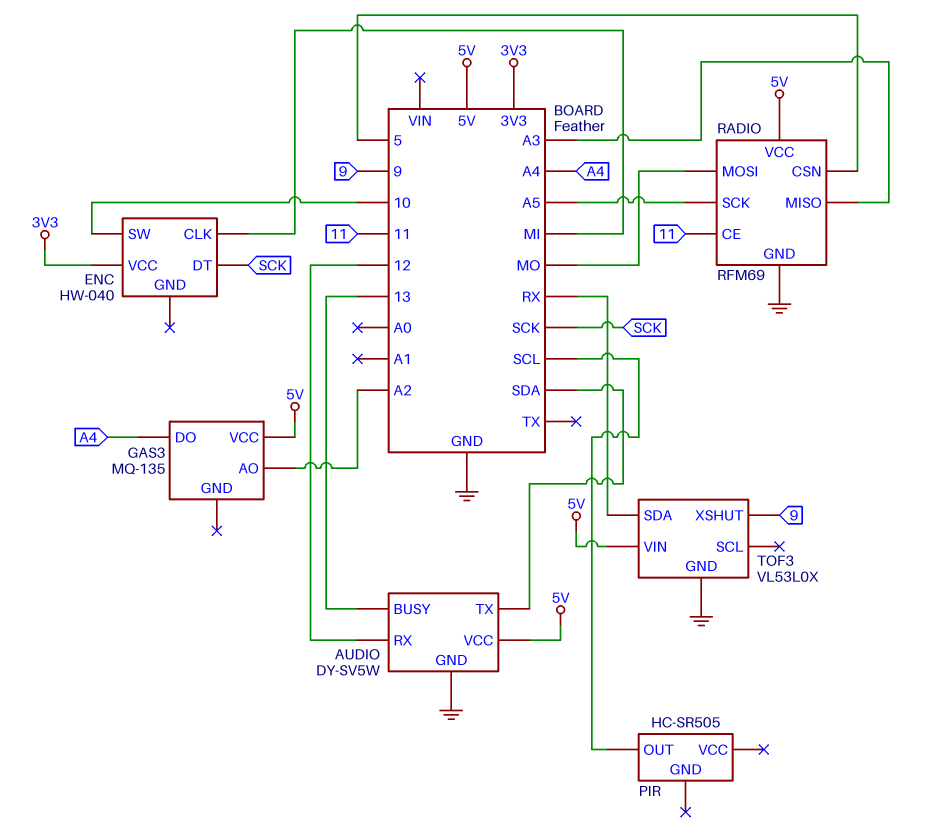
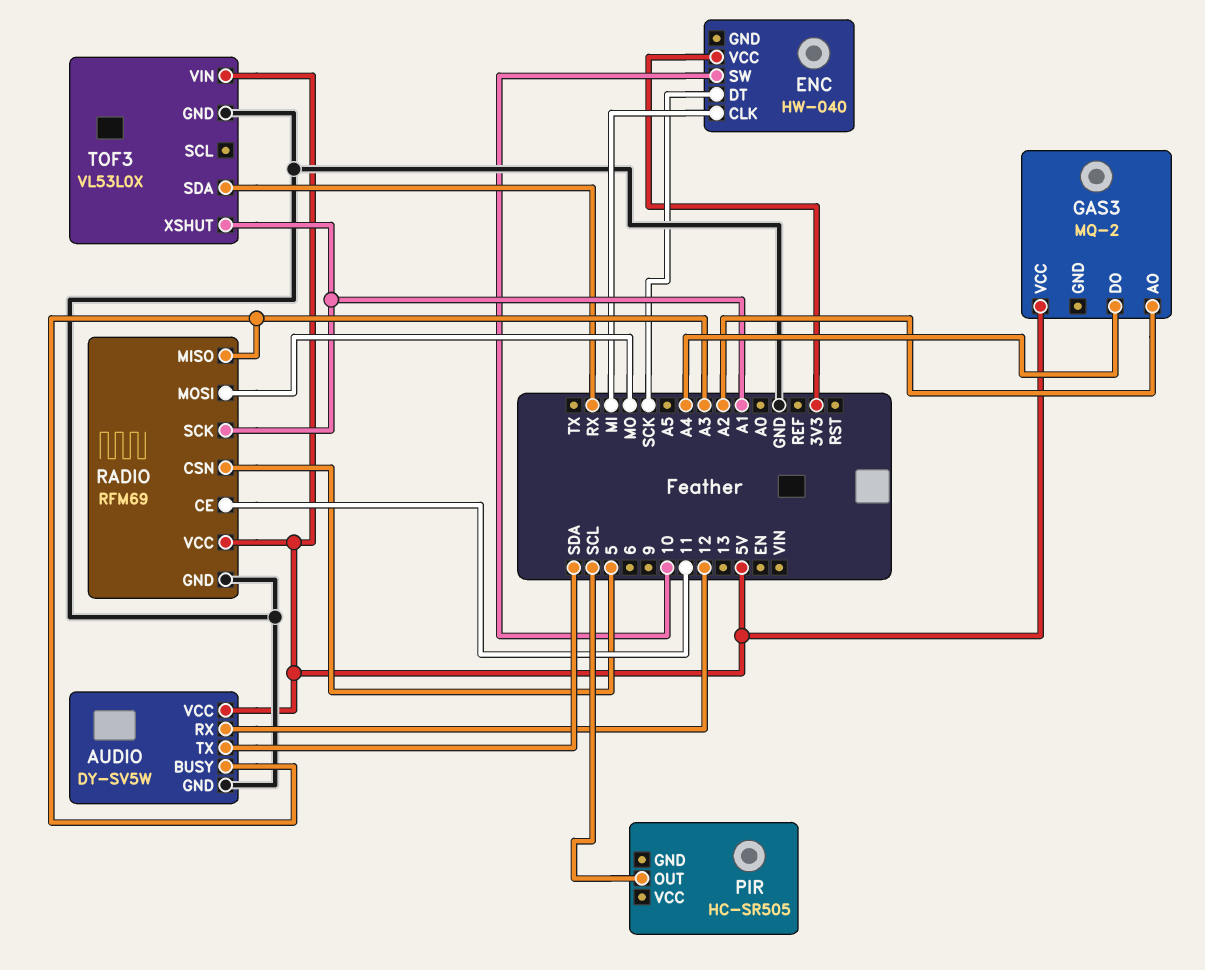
AUDIO pin BUSY: 13 -> A3
GAS3: MQ-135 -> MQ-2
RADIO pin SCK: A5 -> A1
TOF3 pin XSHUT: 9 -> A1

